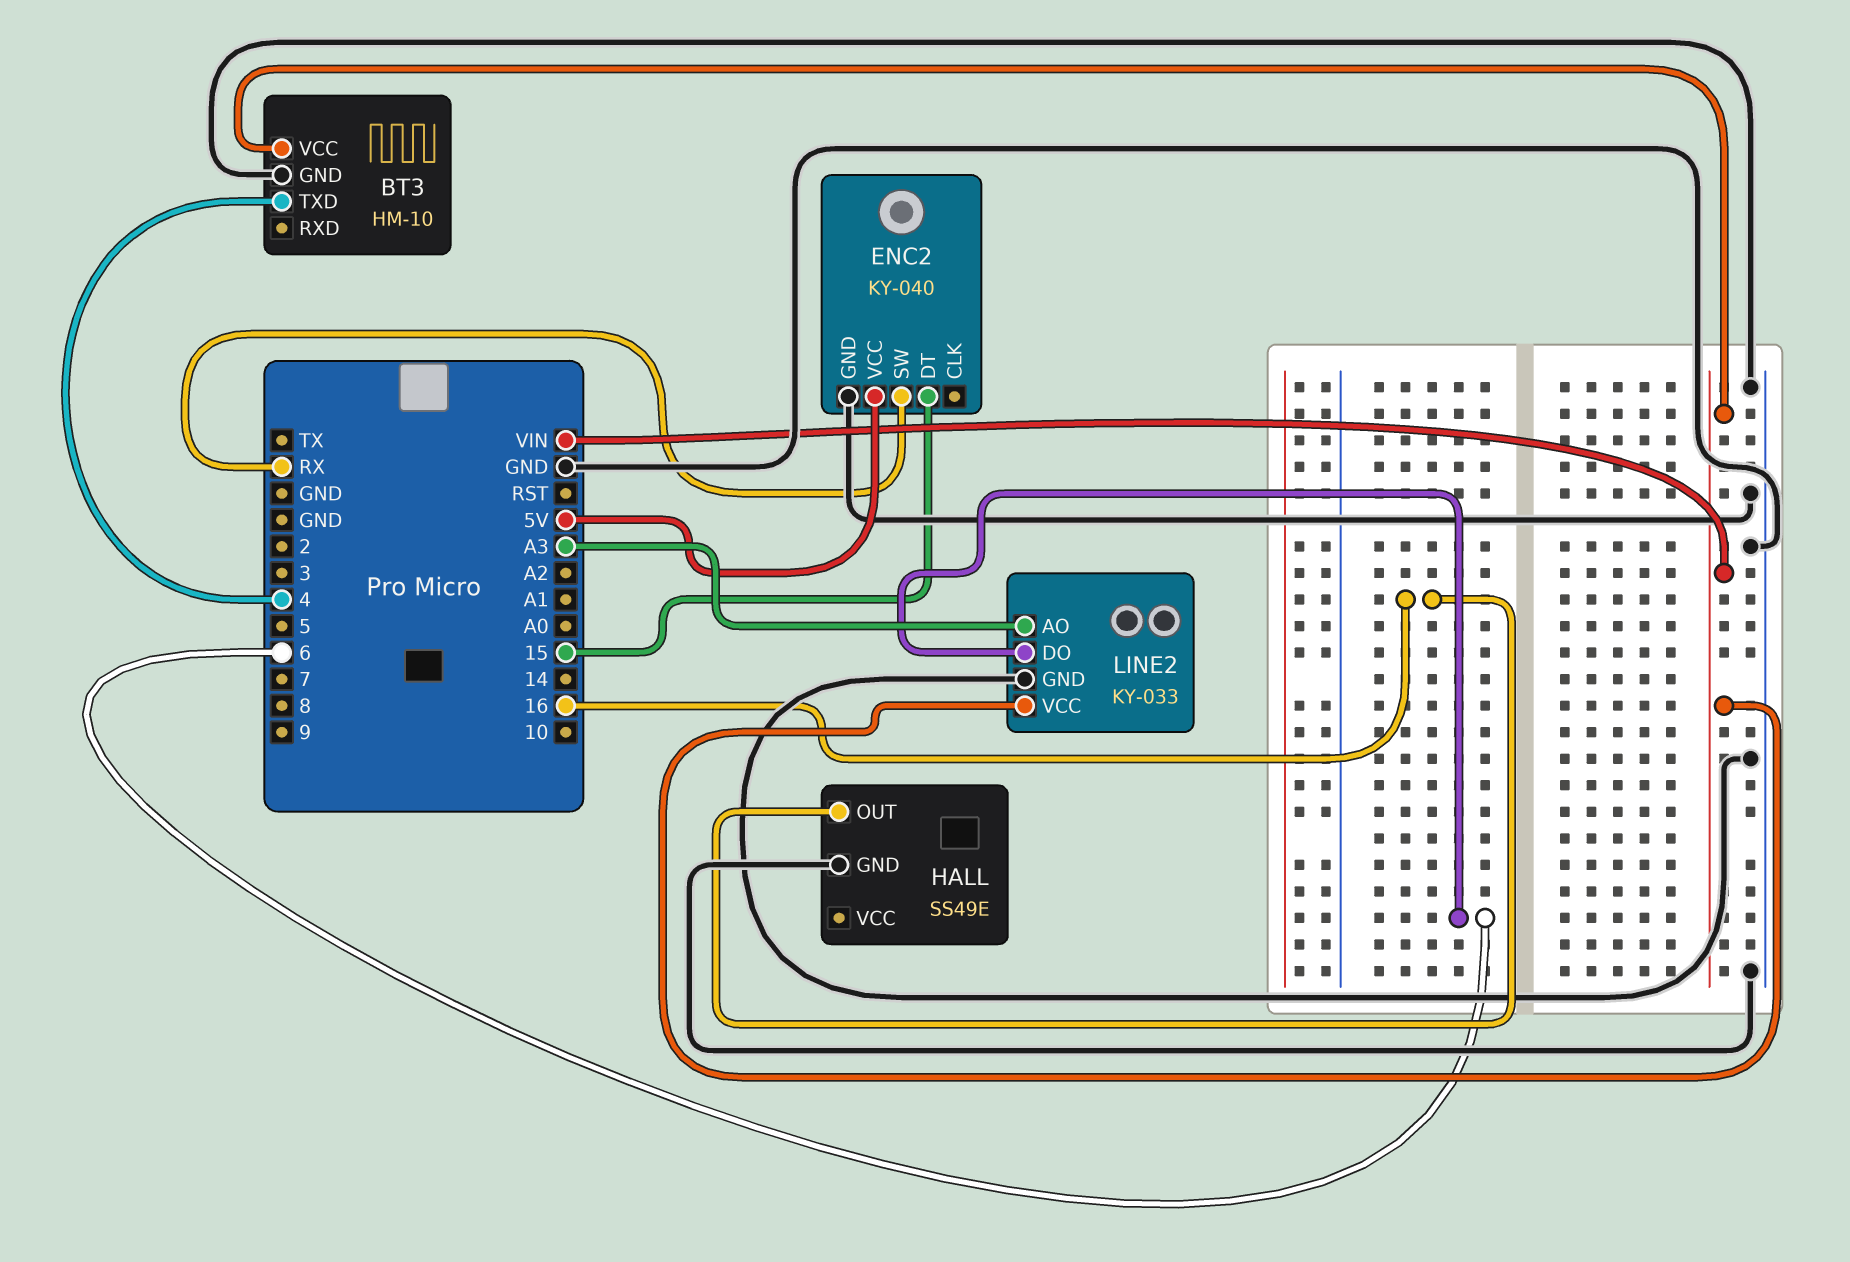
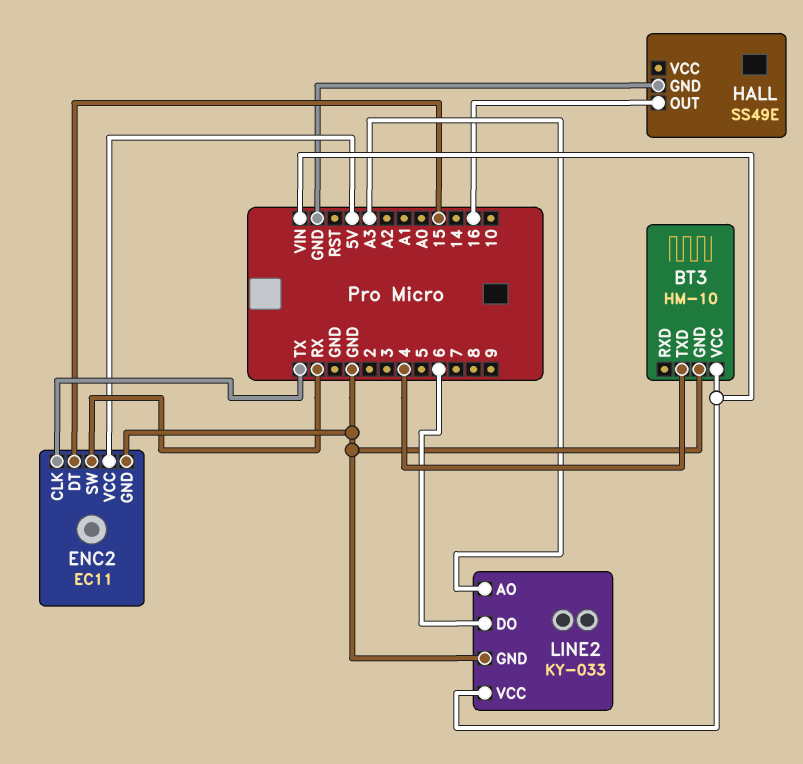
ENC2: KY-040 -> EC11
ENC2 pin CLK: none -> TX

